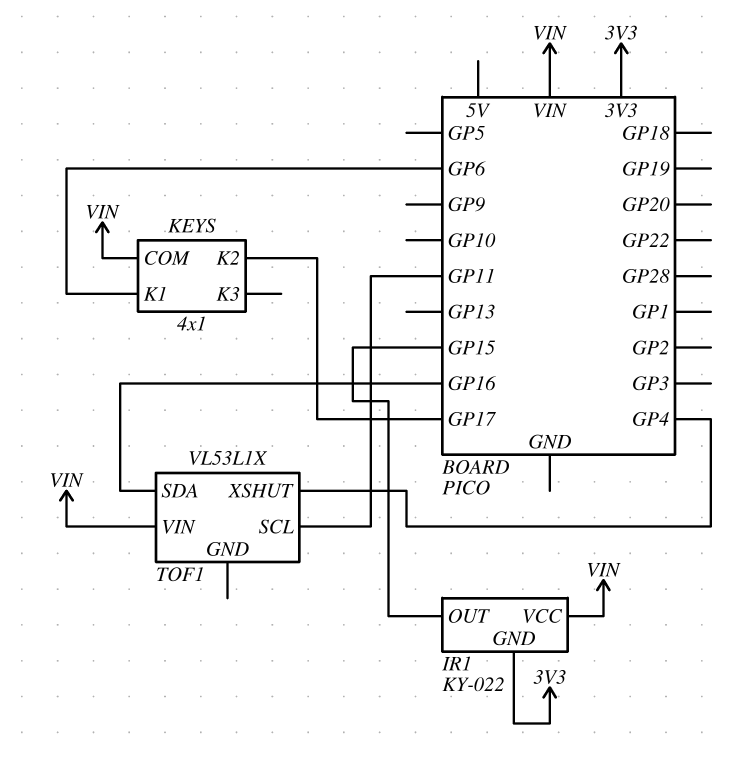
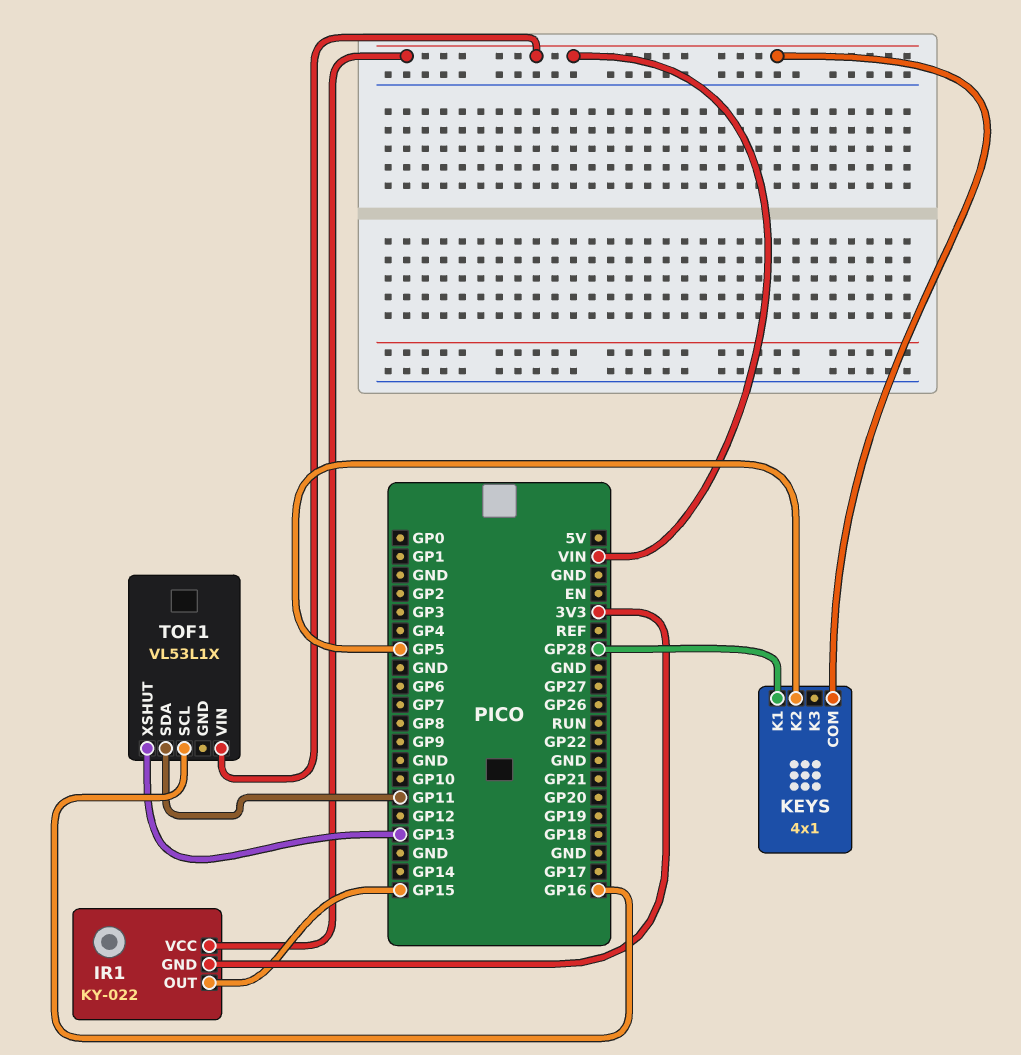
KEYS pin K1: GP6 -> GP28
KEYS pin K2: GP17 -> GP5
TOF1 pin SCL: GP11 -> GP16
TOF1 pin SDA: GP16 -> GP11
TOF1 pin XSHUT: GP4 -> GP13

